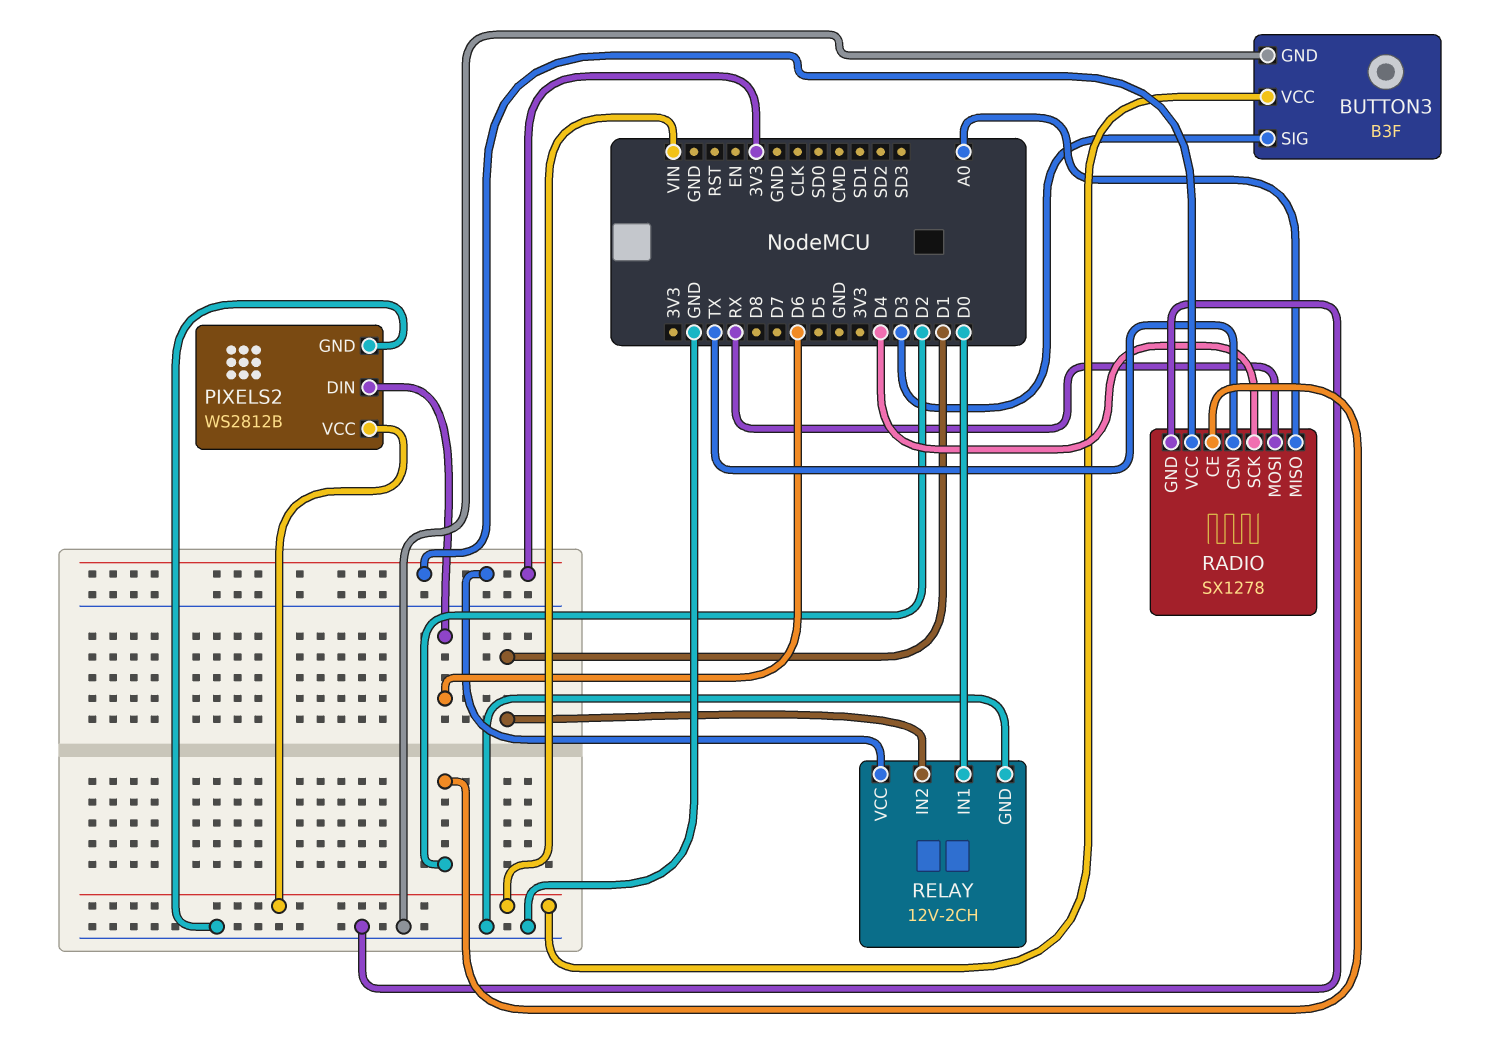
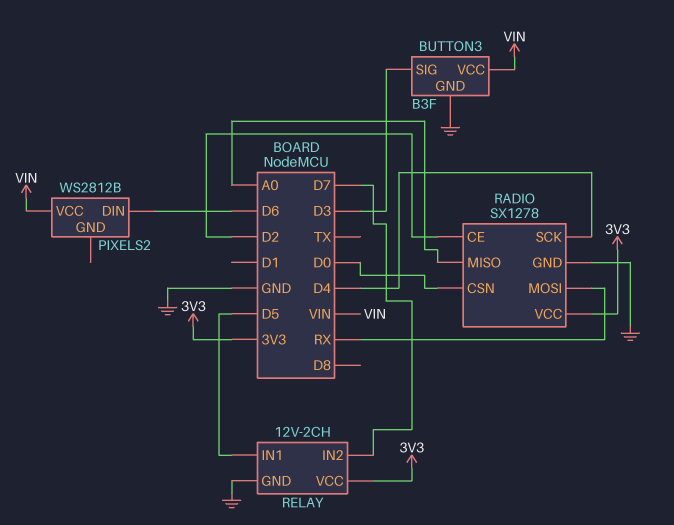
PIXELS2 pin GND: GND -> none
RADIO pin CSN: TX -> D0
RELAY pin IN1: D0 -> D5
RELAY pin IN2: D1 -> D7

